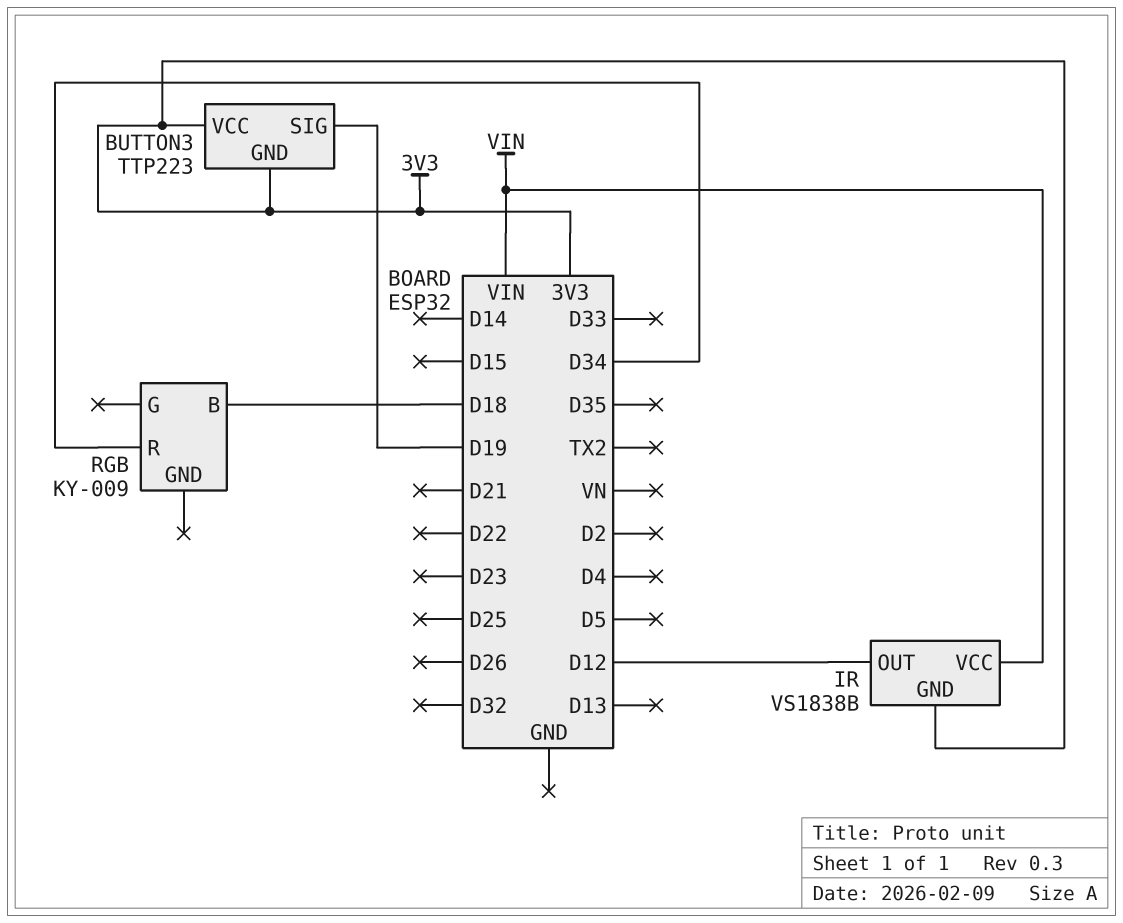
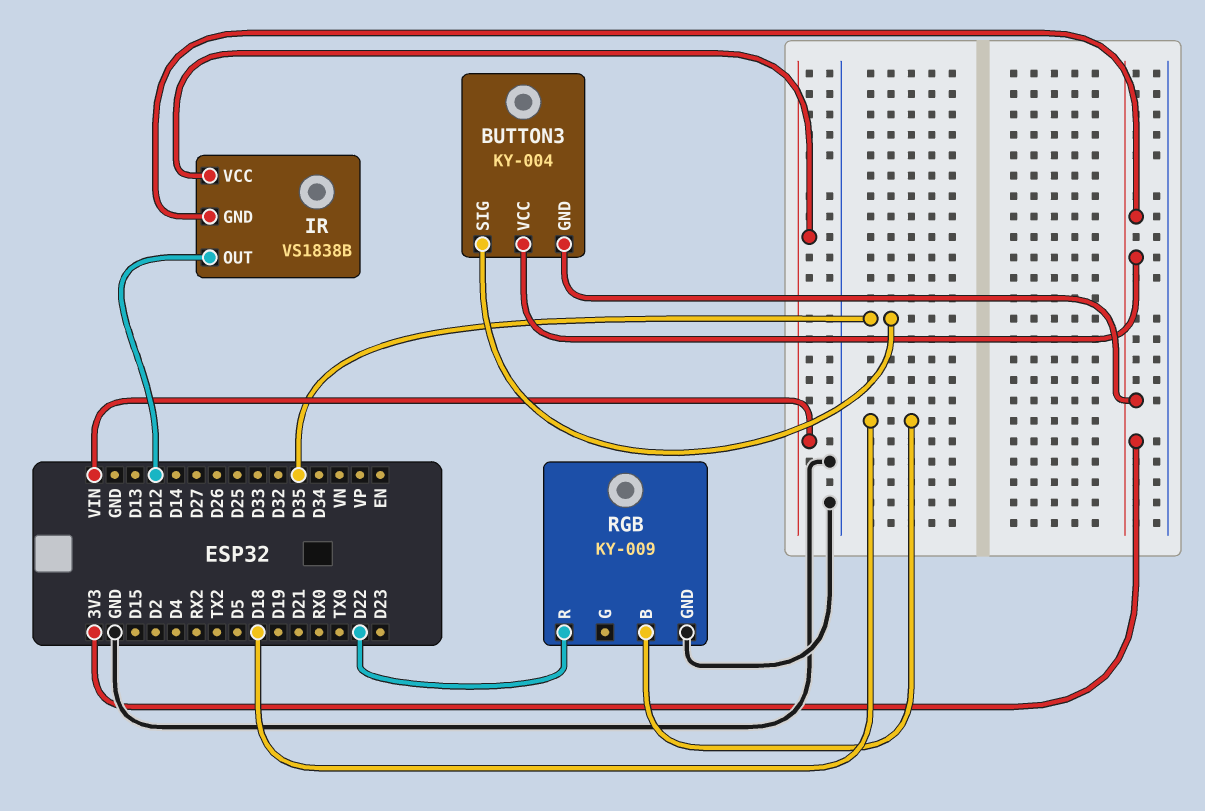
BUTTON3: TTP223 -> KY-004
BUTTON3 pin SIG: D19 -> D35
RGB pin GND: none -> GND
RGB pin R: D34 -> D22

